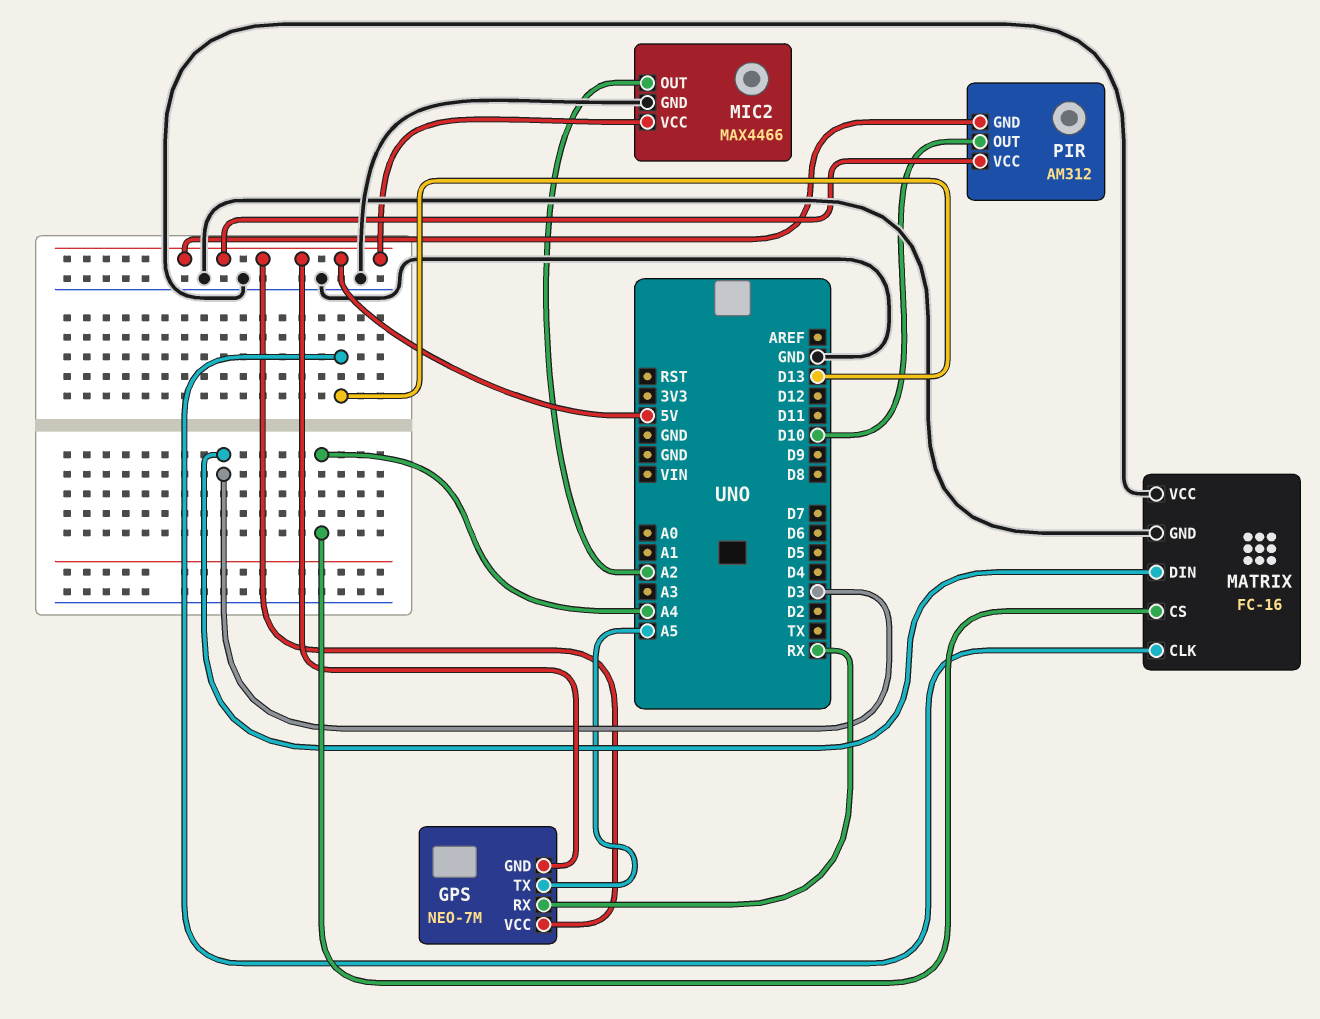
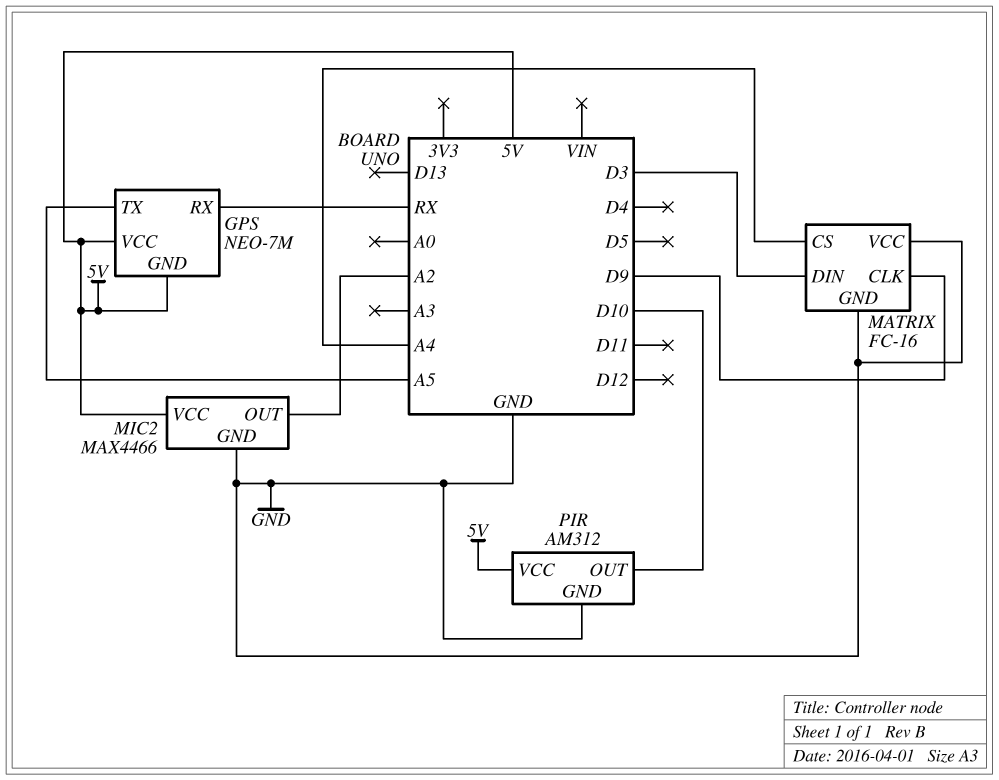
MATRIX pin CLK: D13 -> D9
PIR pin GND: 5V -> GND

